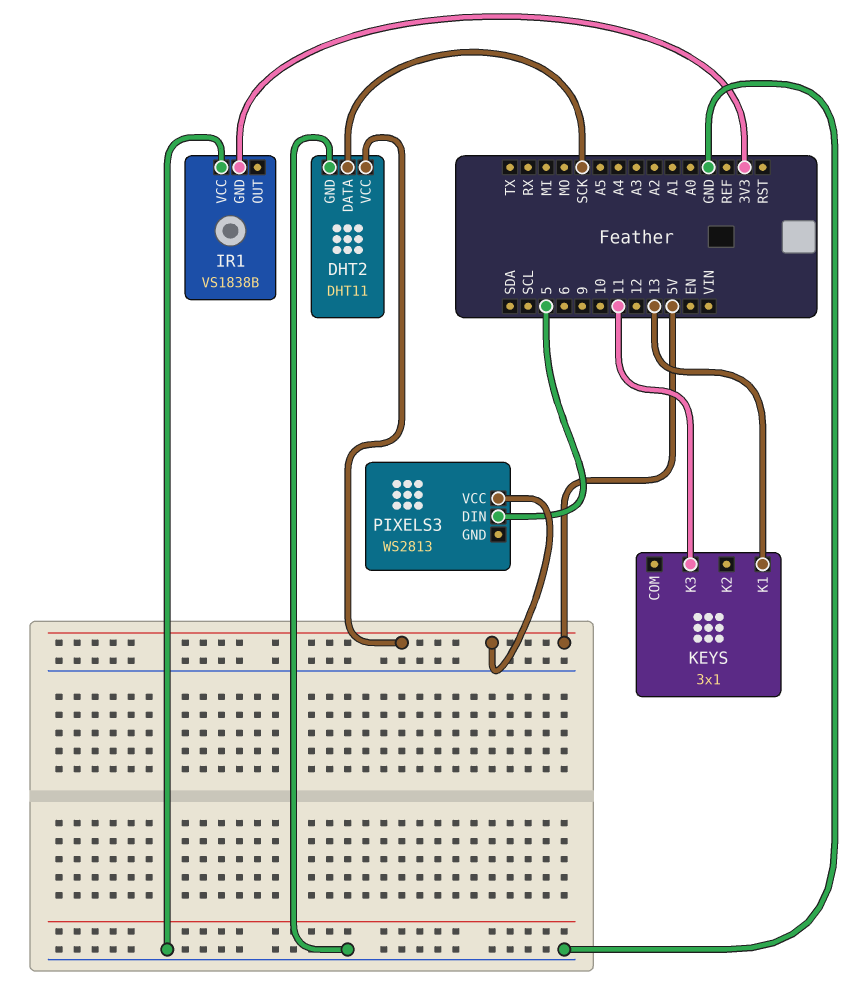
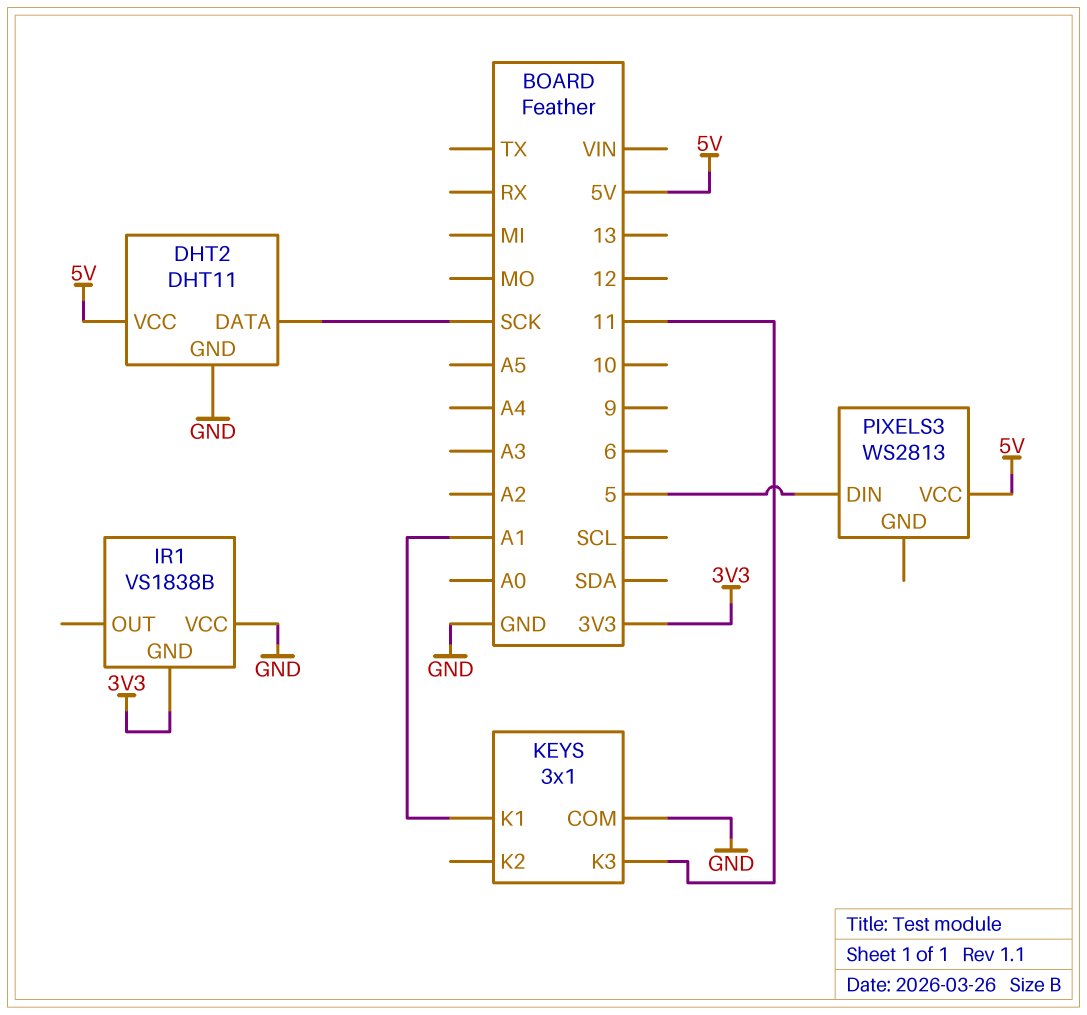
KEYS pin COM: none -> GND
KEYS pin K1: 13 -> A1

